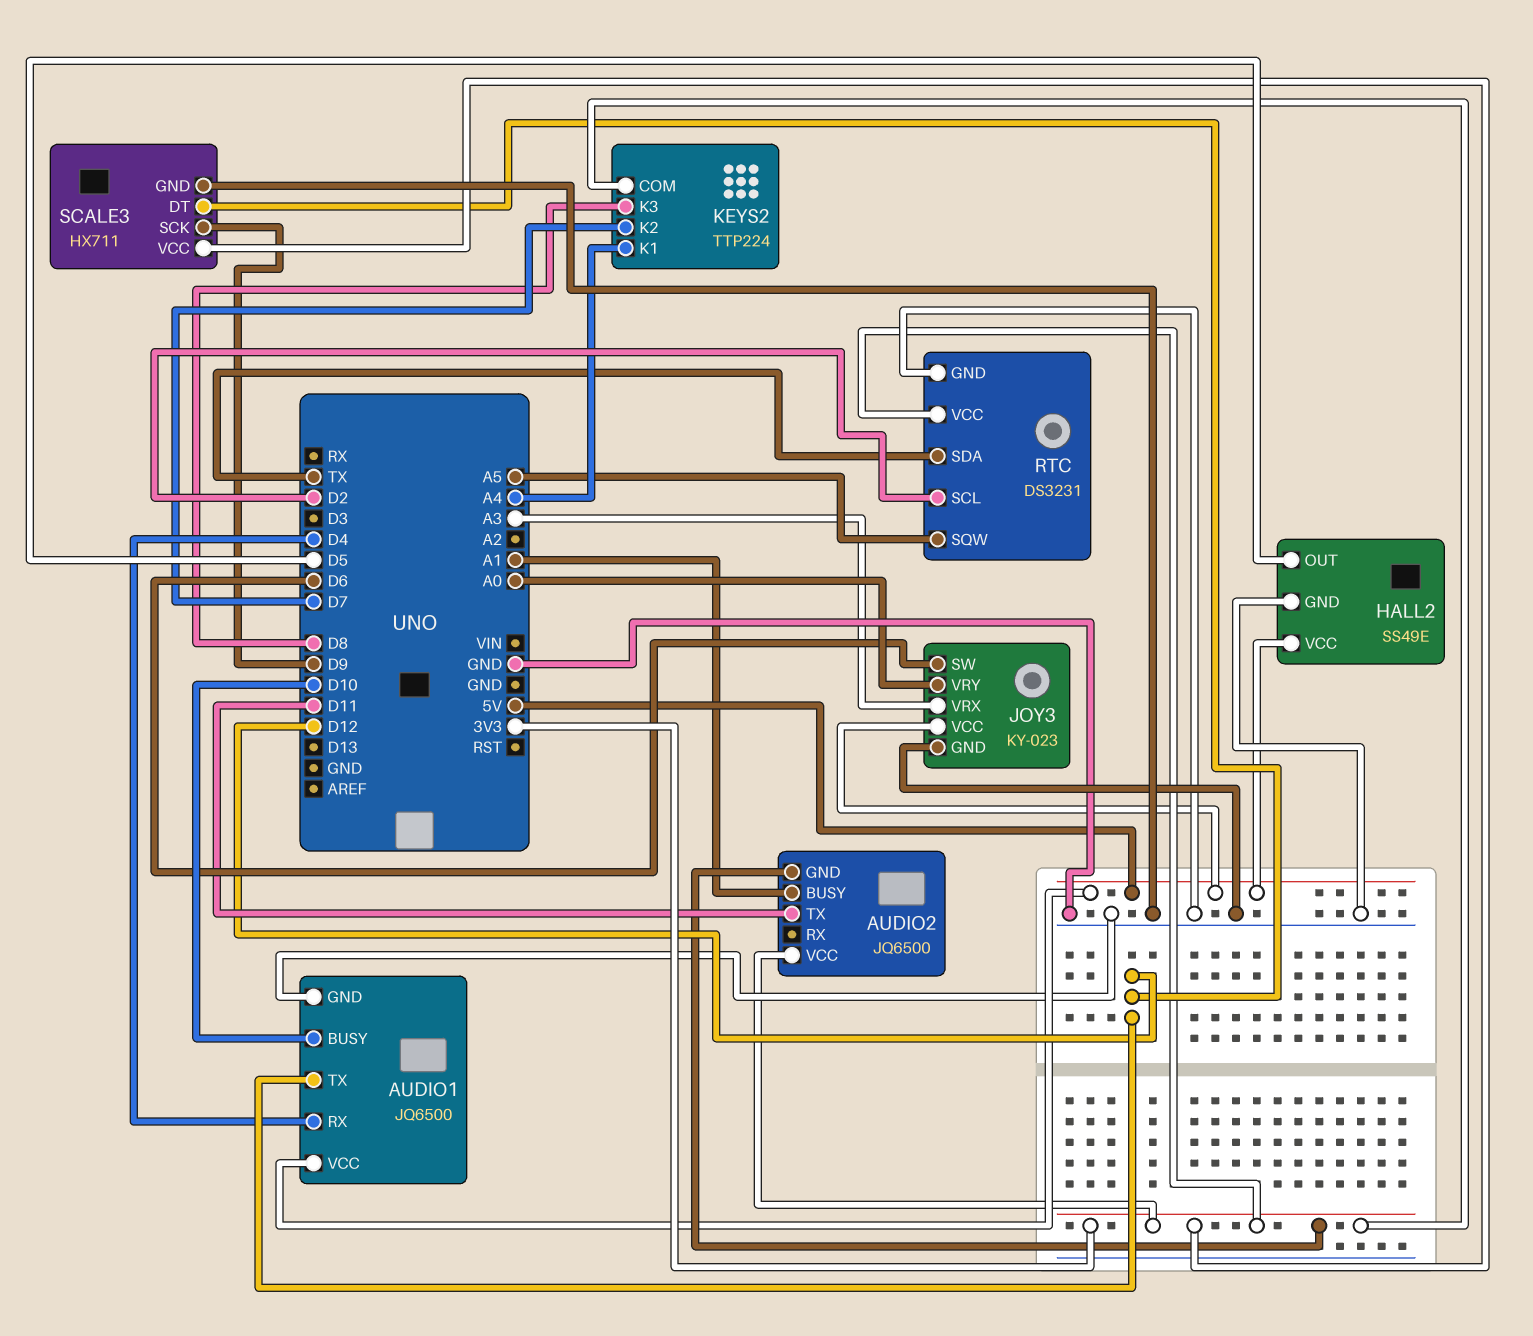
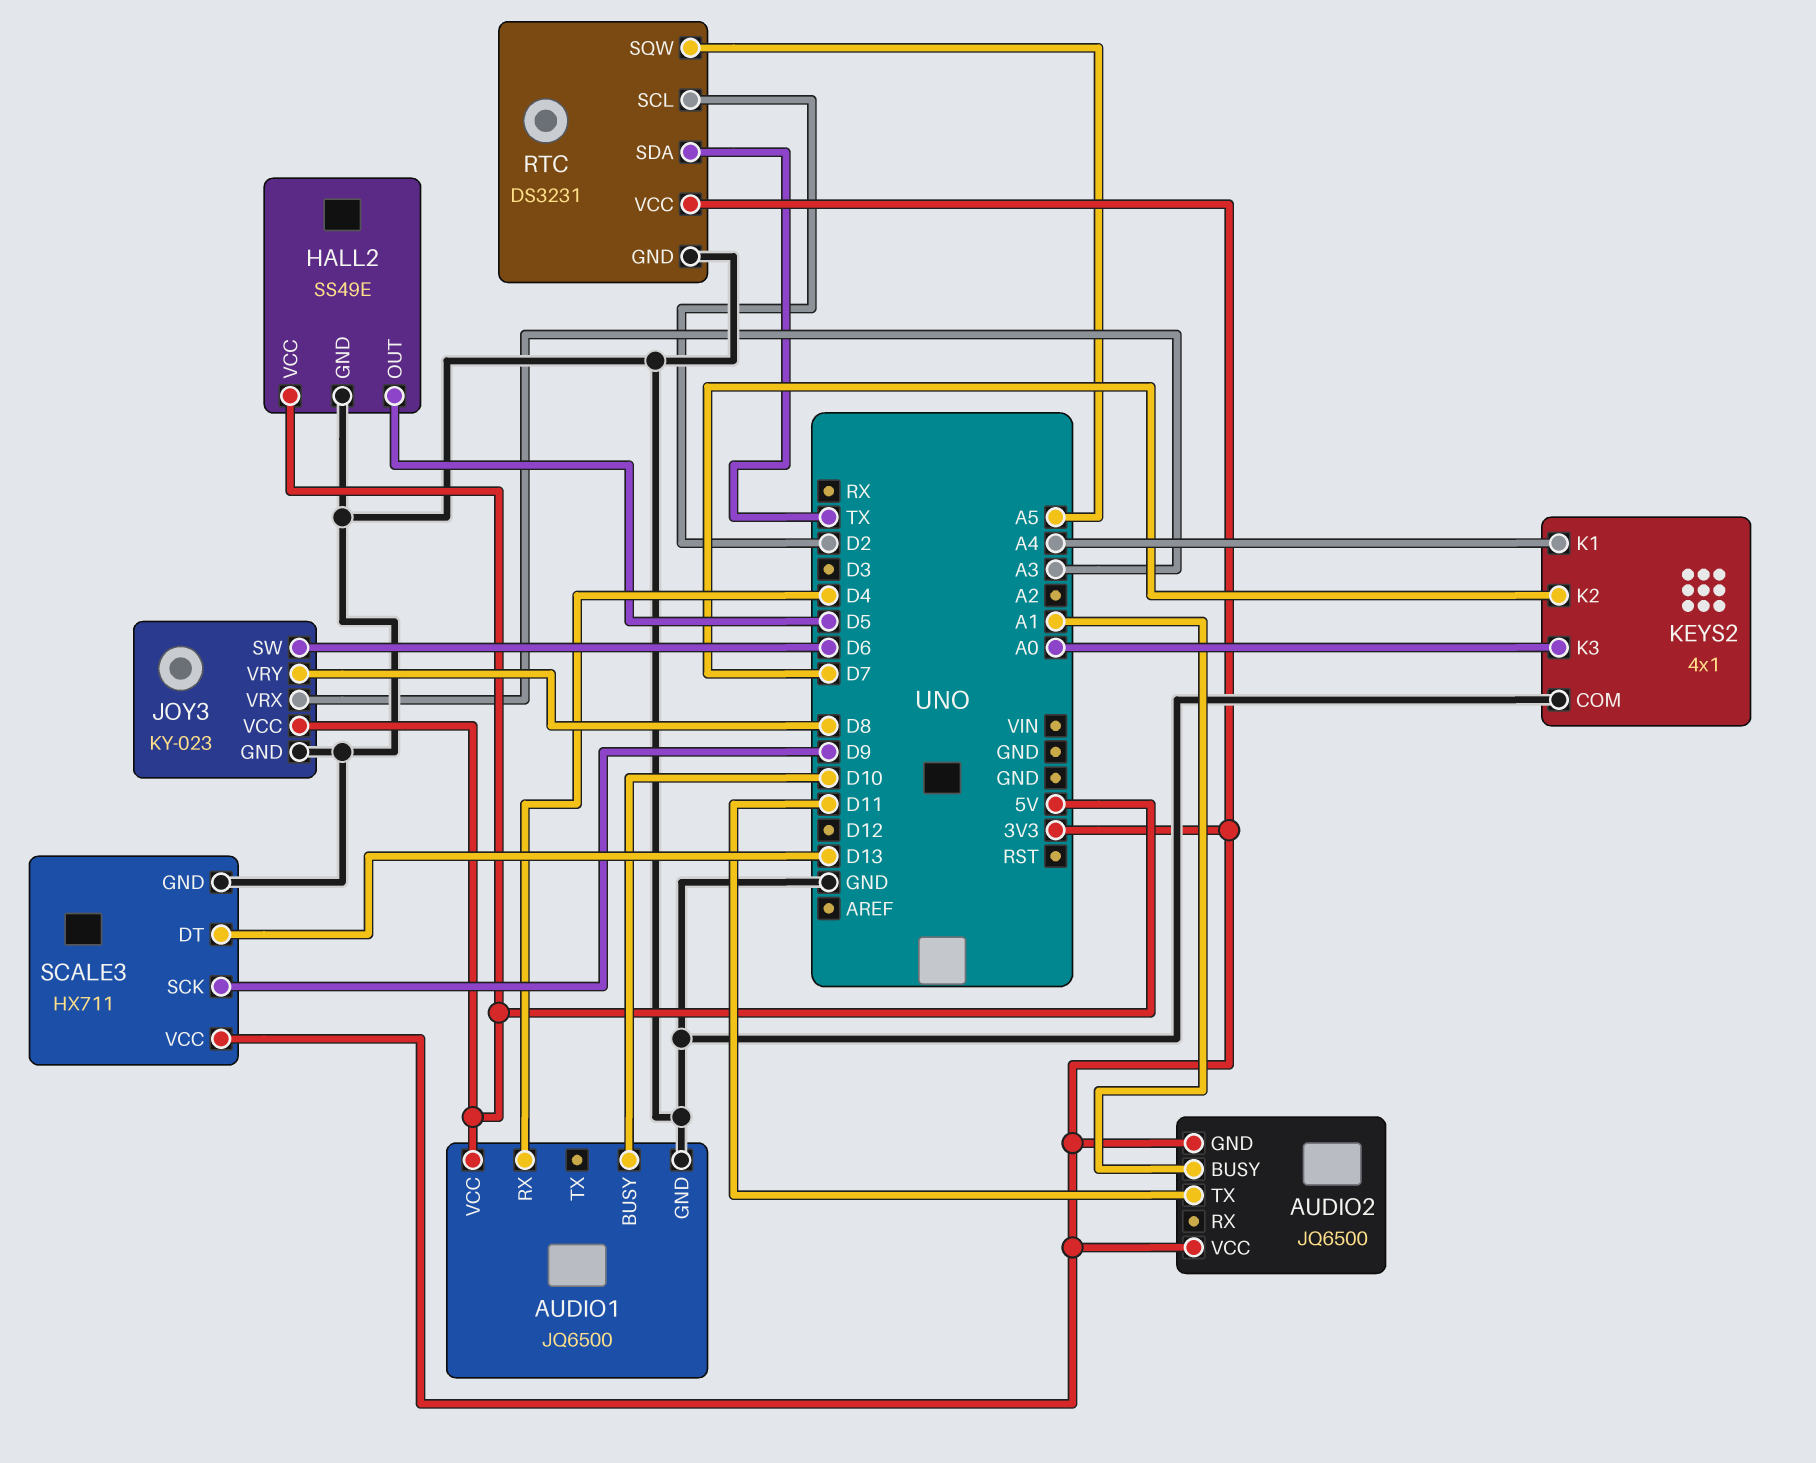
AUDIO1 pin TX: D12 -> none
JOY3 pin VRY: A0 -> D8
KEYS2: TTP224 -> 4x1
KEYS2 pin COM: 3V3 -> GND
KEYS2 pin K3: D8 -> A0
SCALE3 pin DT: D12 -> D13

